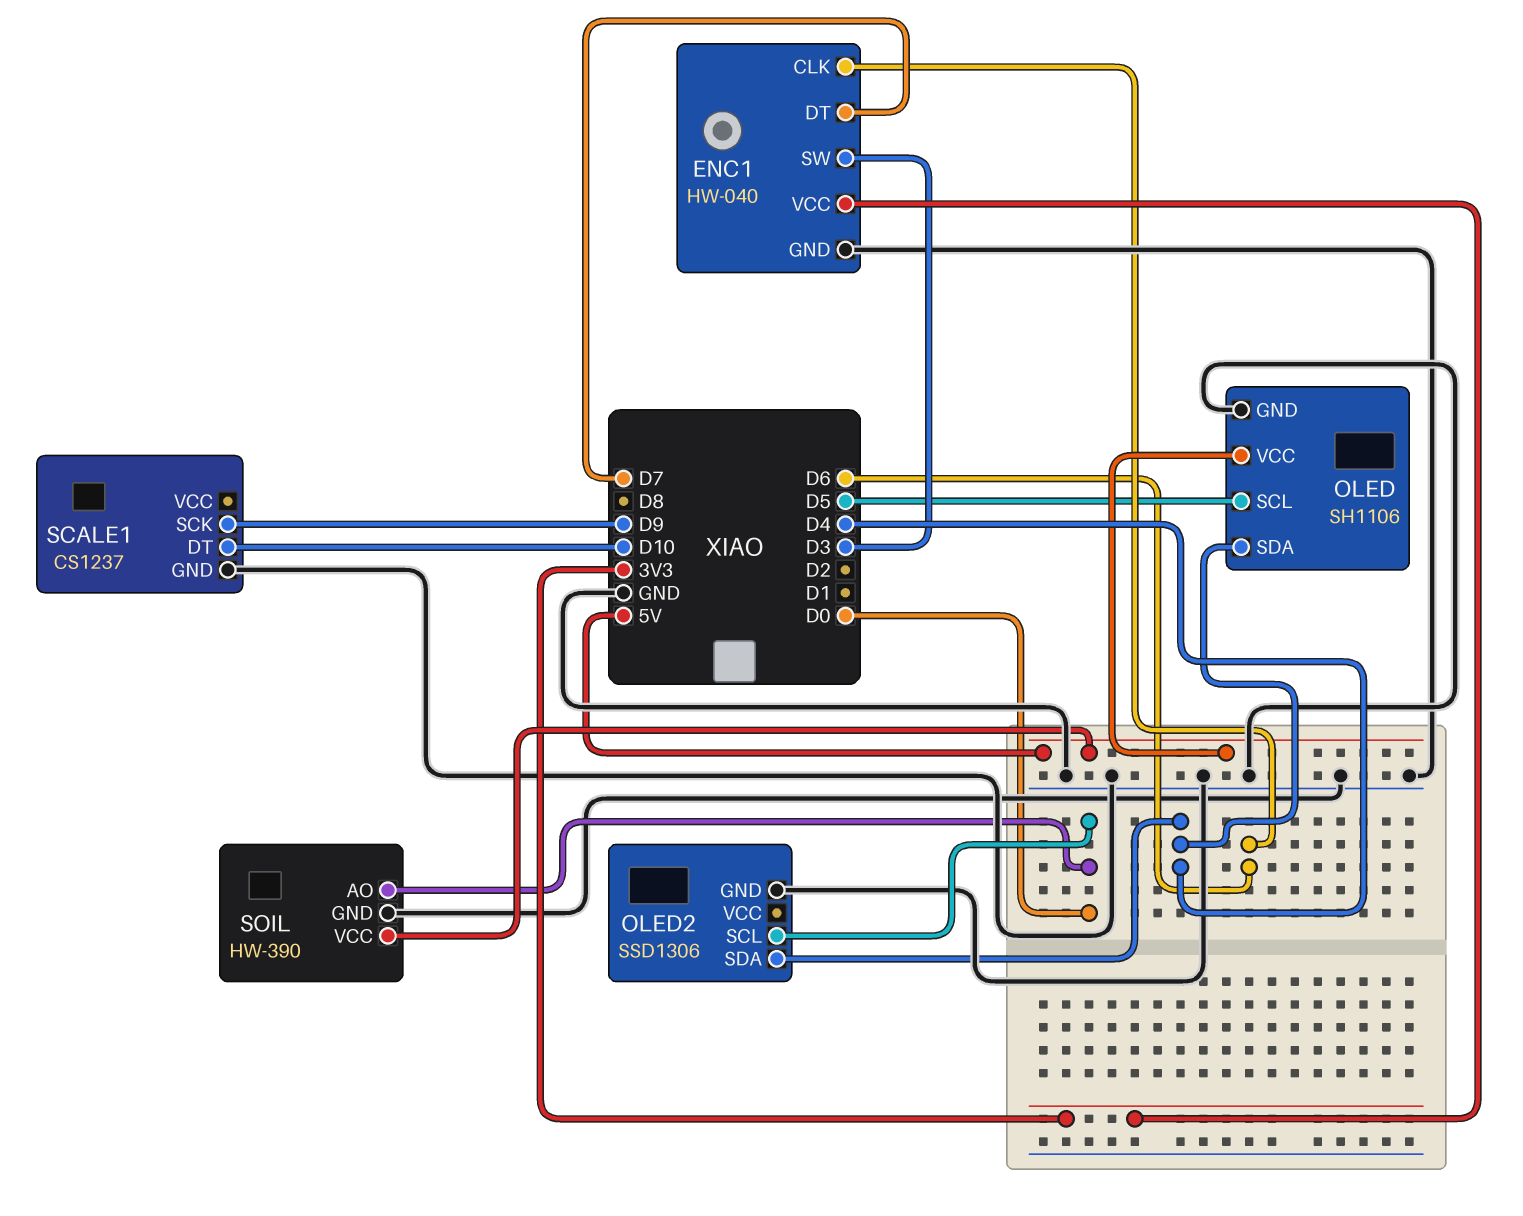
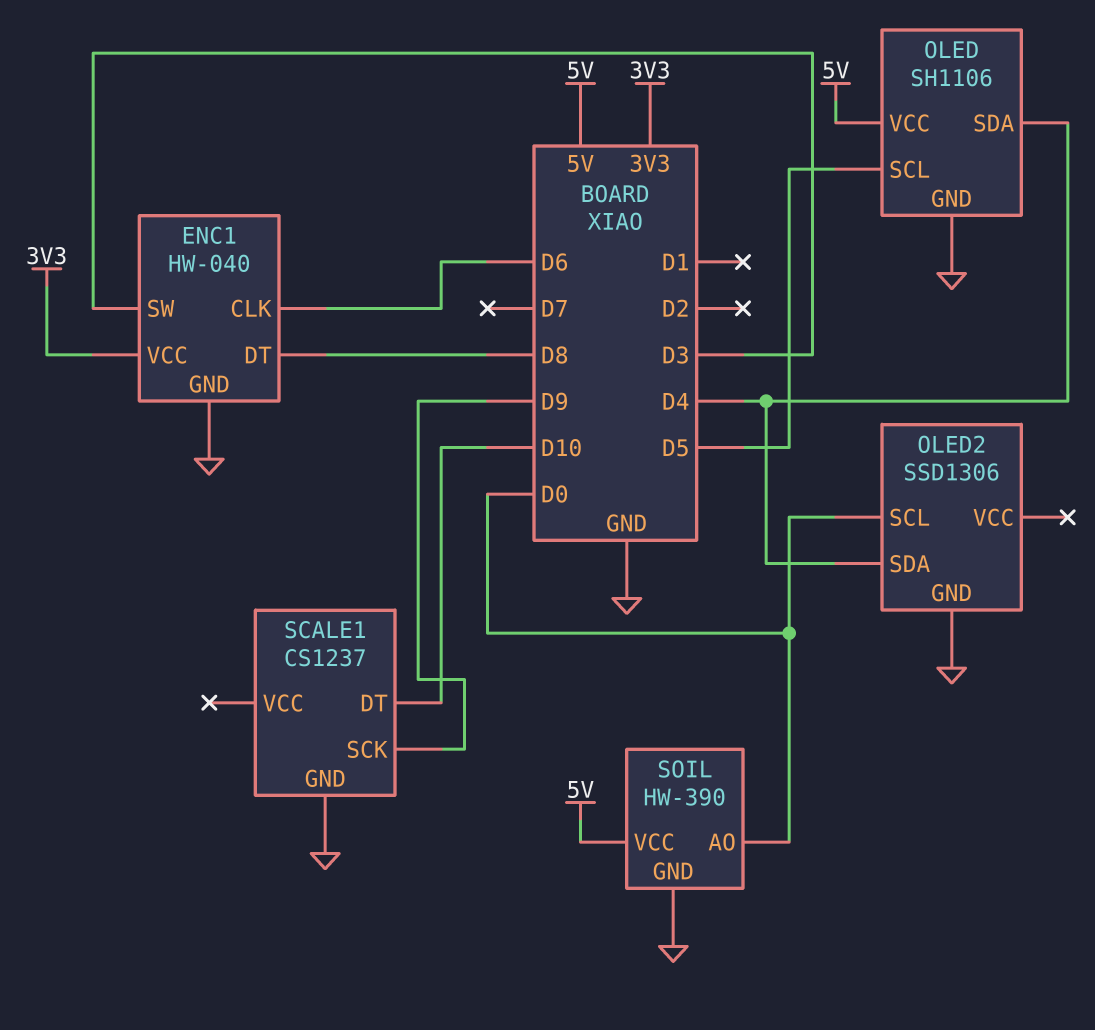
ENC1 pin DT: D7 -> D8

